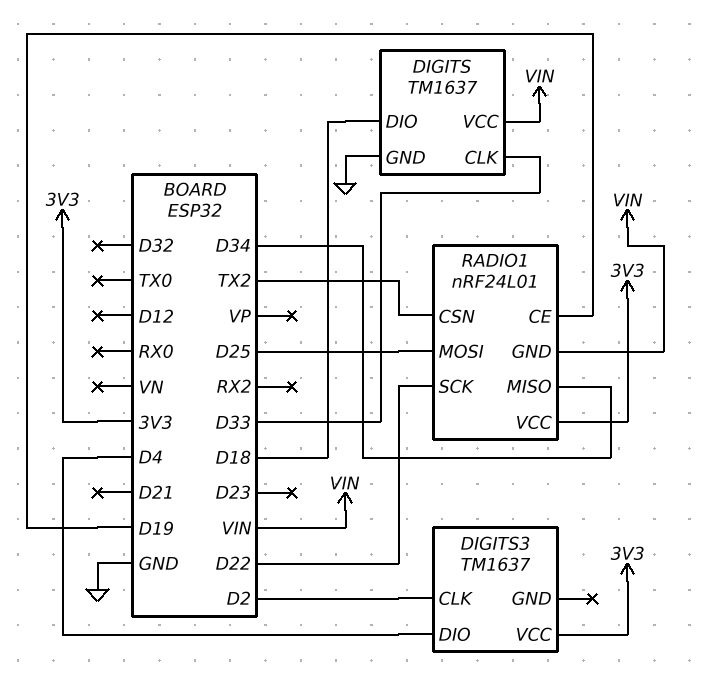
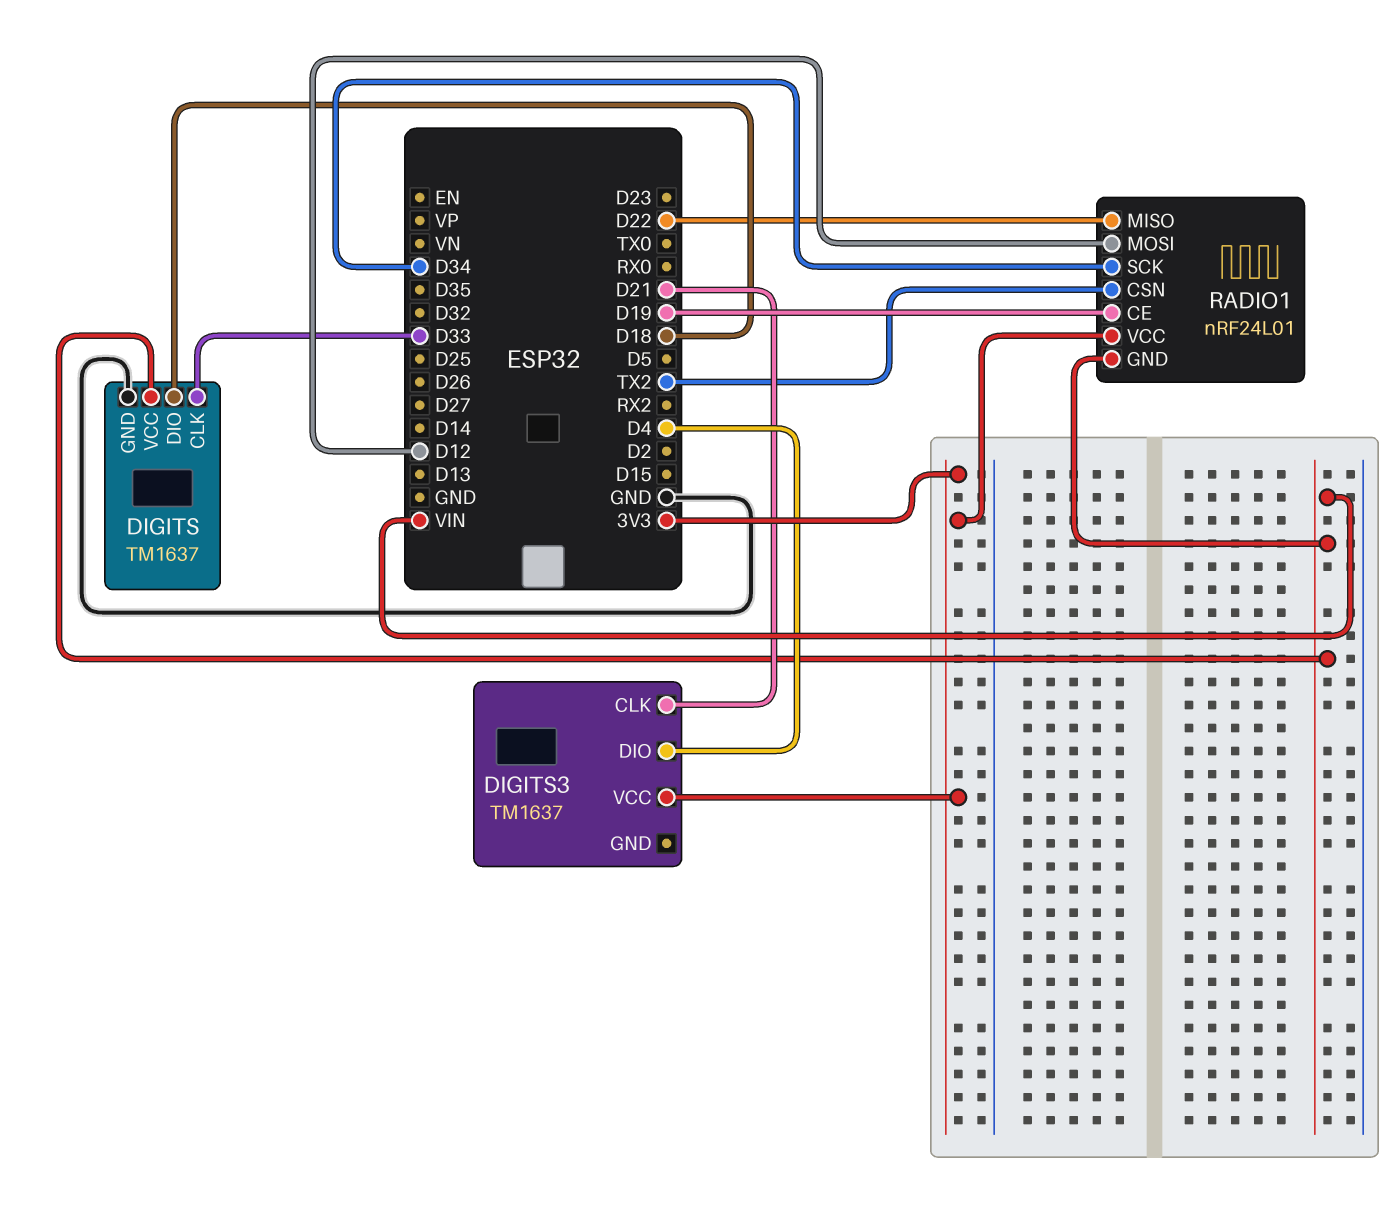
DIGITS3 pin CLK: D2 -> D21
RADIO1 pin MISO: D34 -> D22
RADIO1 pin MOSI: D25 -> D12
RADIO1 pin SCK: D22 -> D34

